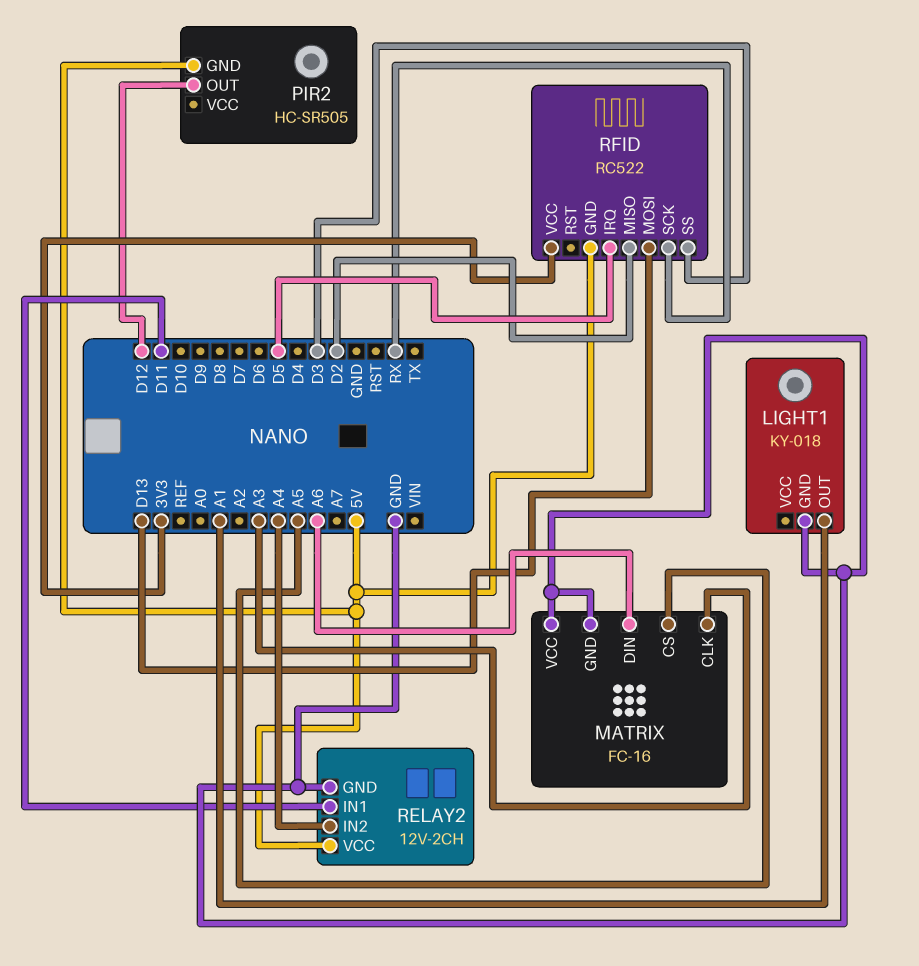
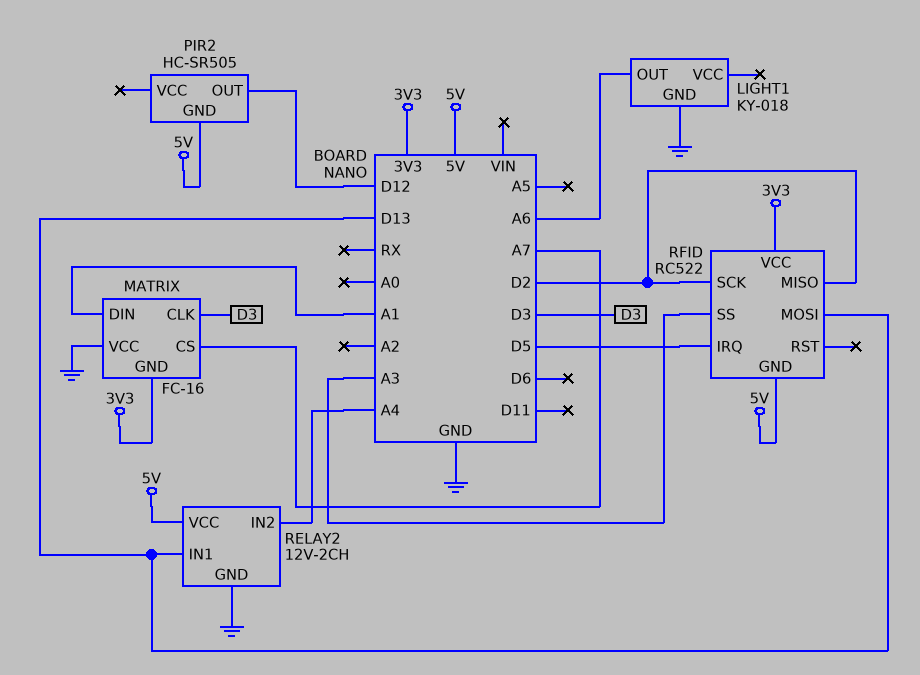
LIGHT1 pin OUT: A1 -> A6
MATRIX pin CLK: A3 -> D3
MATRIX pin CS: A5 -> A7
MATRIX pin DIN: A6 -> A1
MATRIX pin GND: GND -> 3V3
RELAY2 pin IN1: D11 -> D13
RFID pin SCK: RX -> D2
RFID pin SS: D3 -> A3

